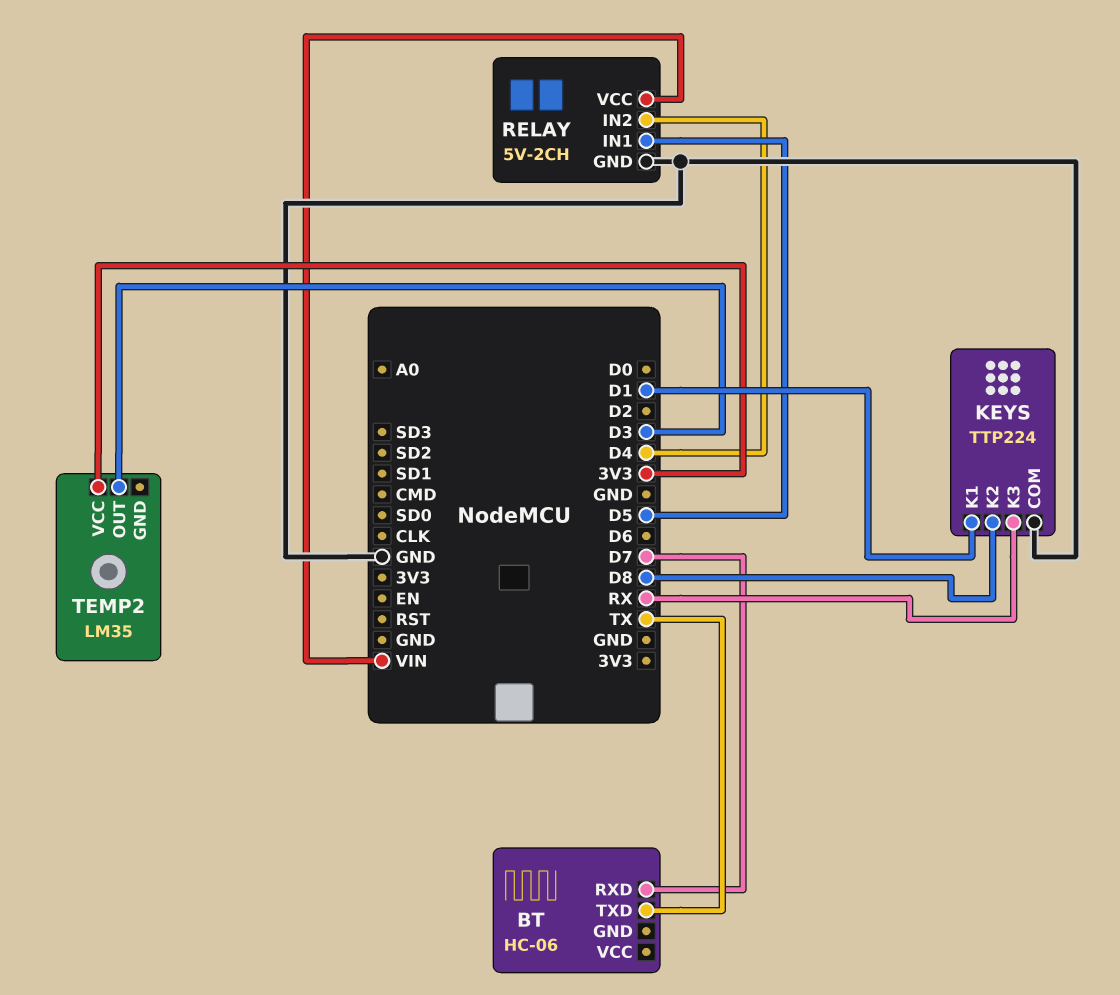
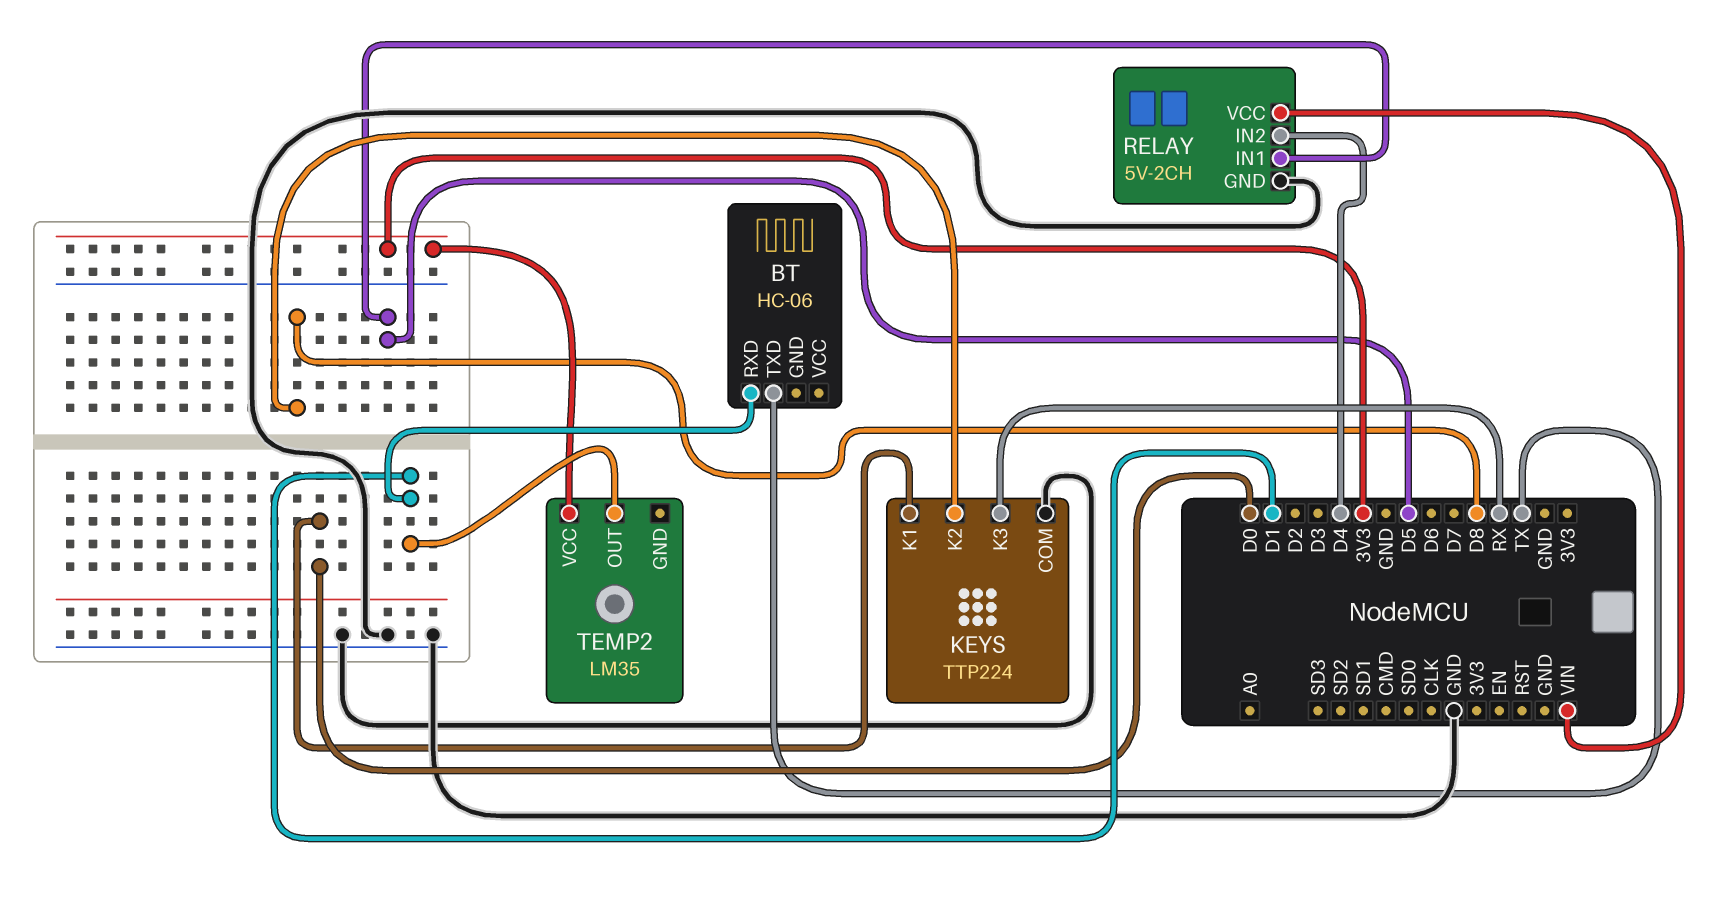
BT pin RXD: D7 -> D1
KEYS pin K1: D1 -> D0
TEMP2 pin OUT: D3 -> D1

